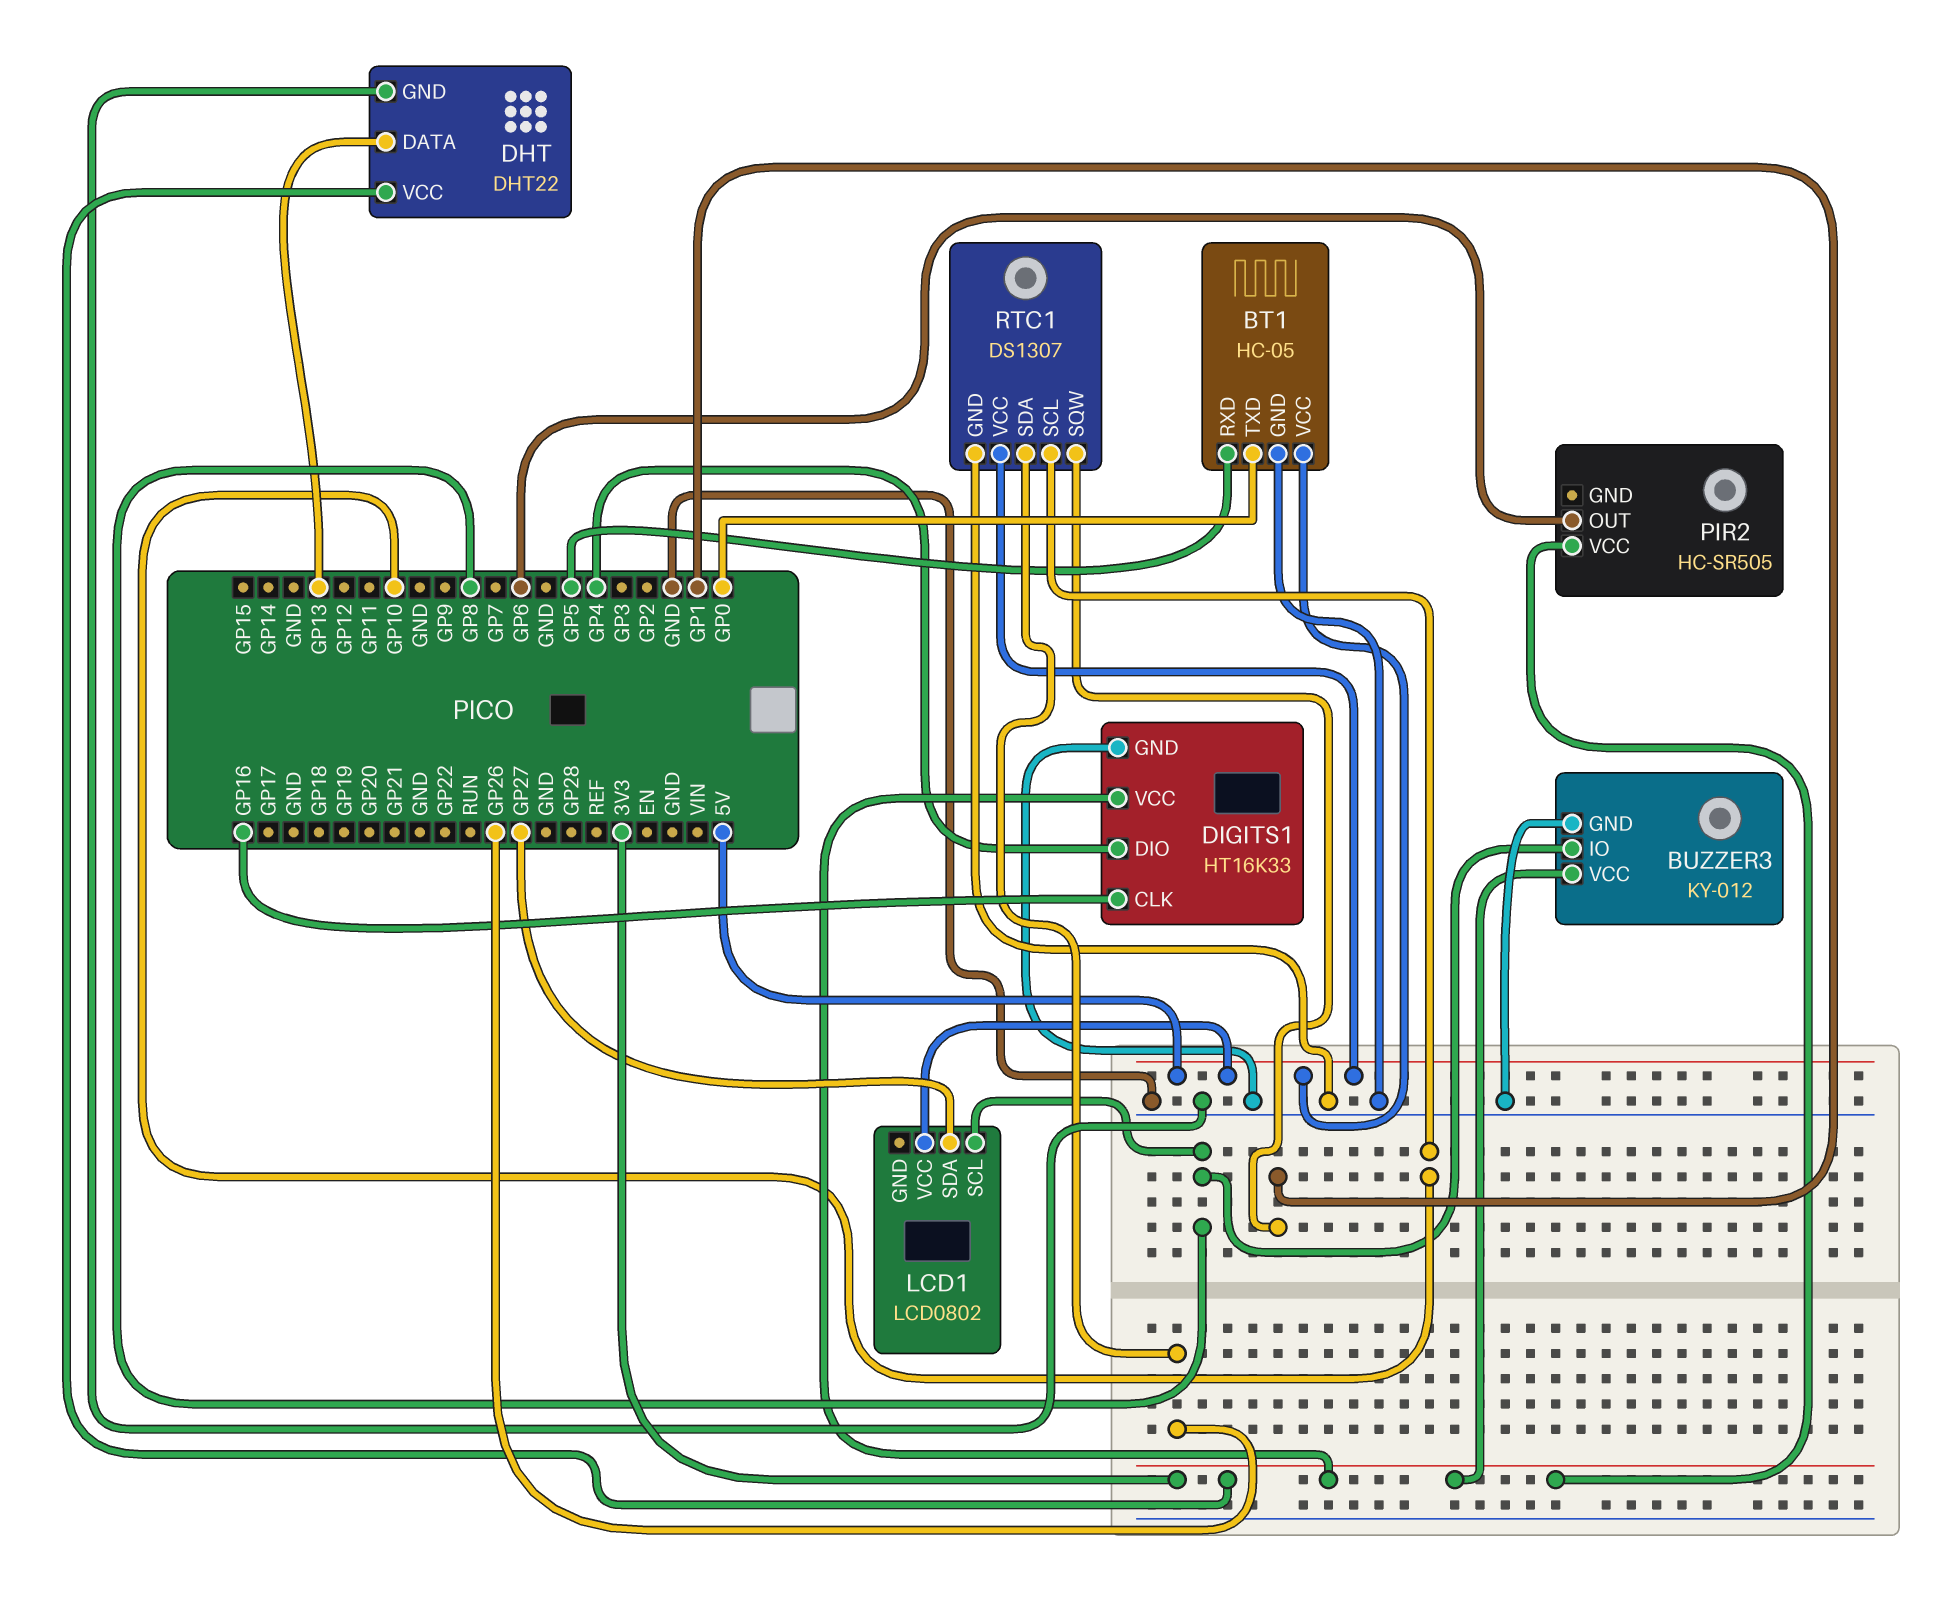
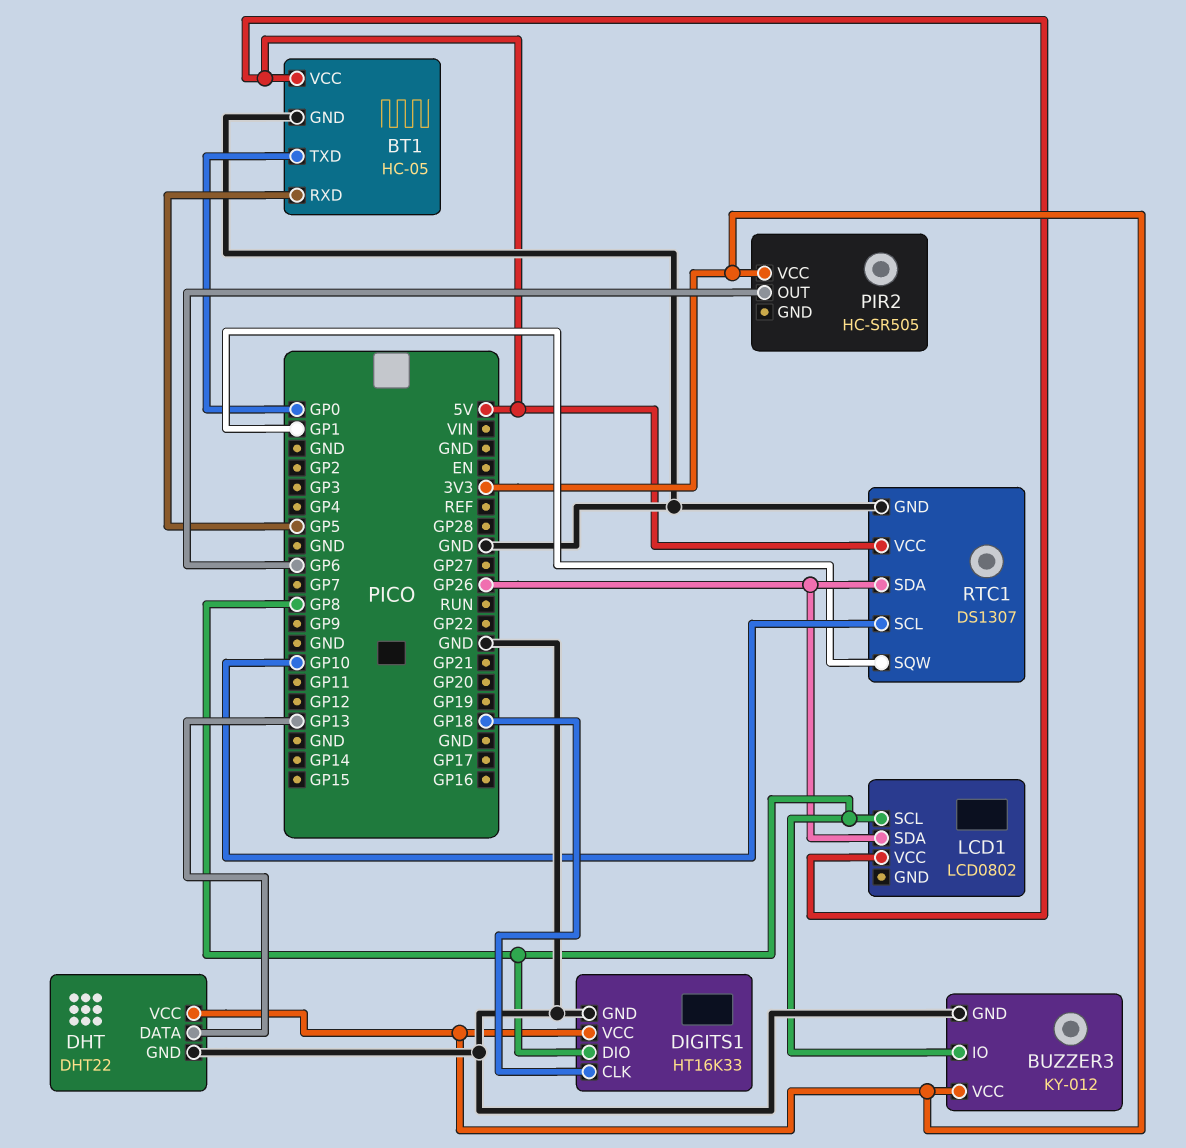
DIGITS1 pin CLK: GP16 -> GP18
DIGITS1 pin DIO: GP4 -> GP8
LCD1 pin SDA: GP27 -> GP26

